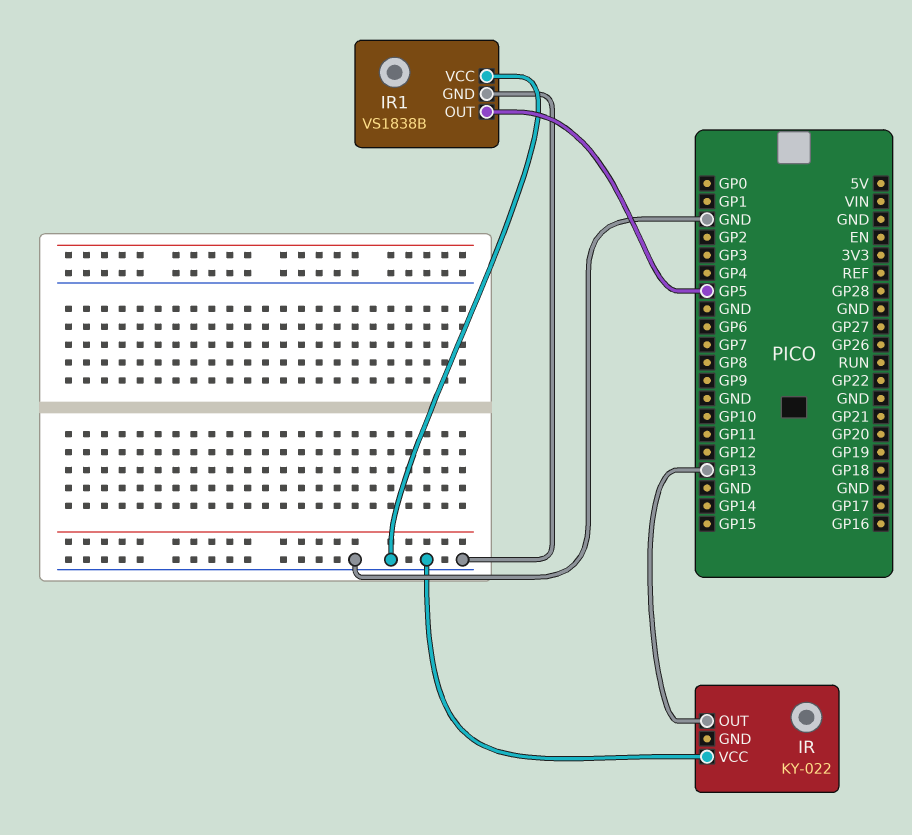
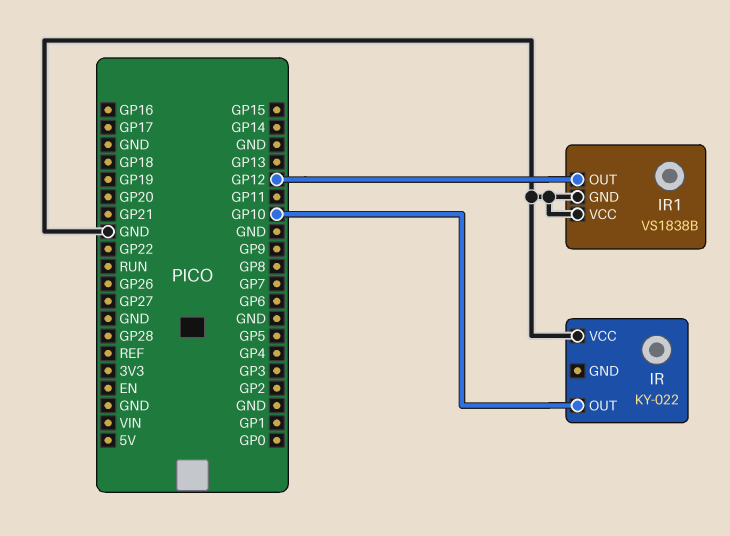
IR pin OUT: GP13 -> GP10
IR1 pin OUT: GP5 -> GP12

